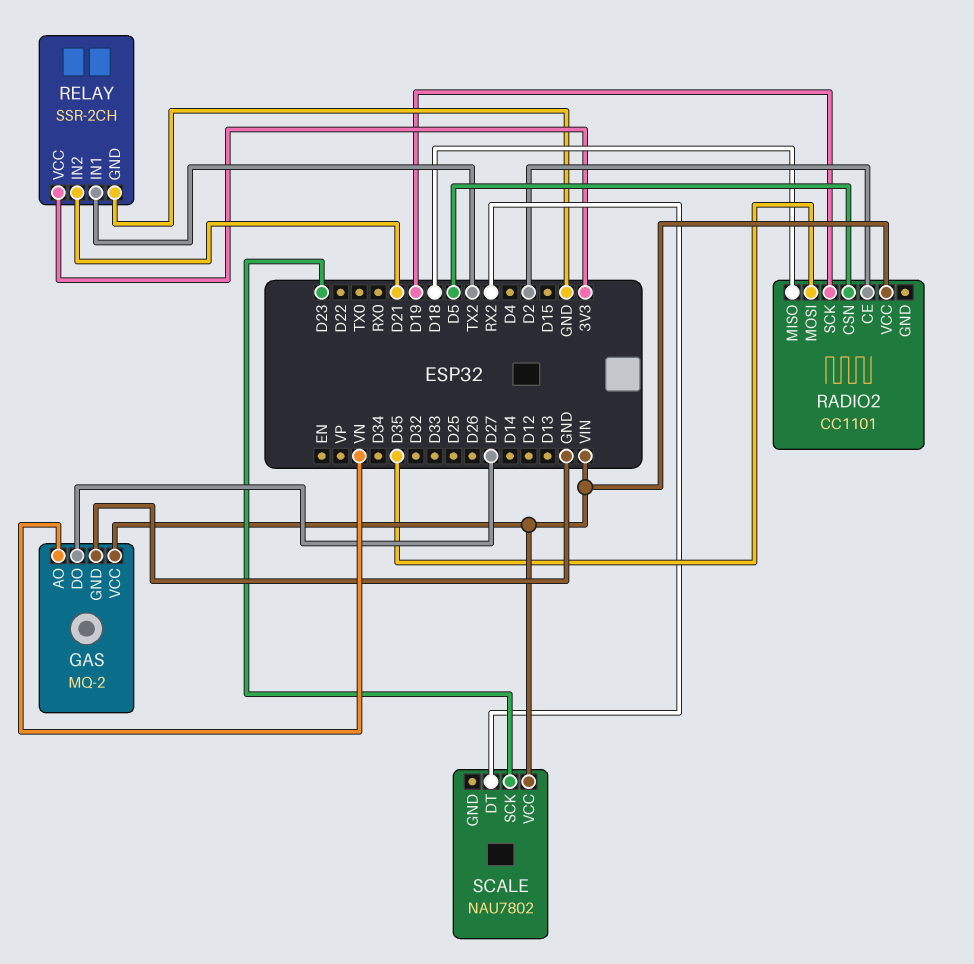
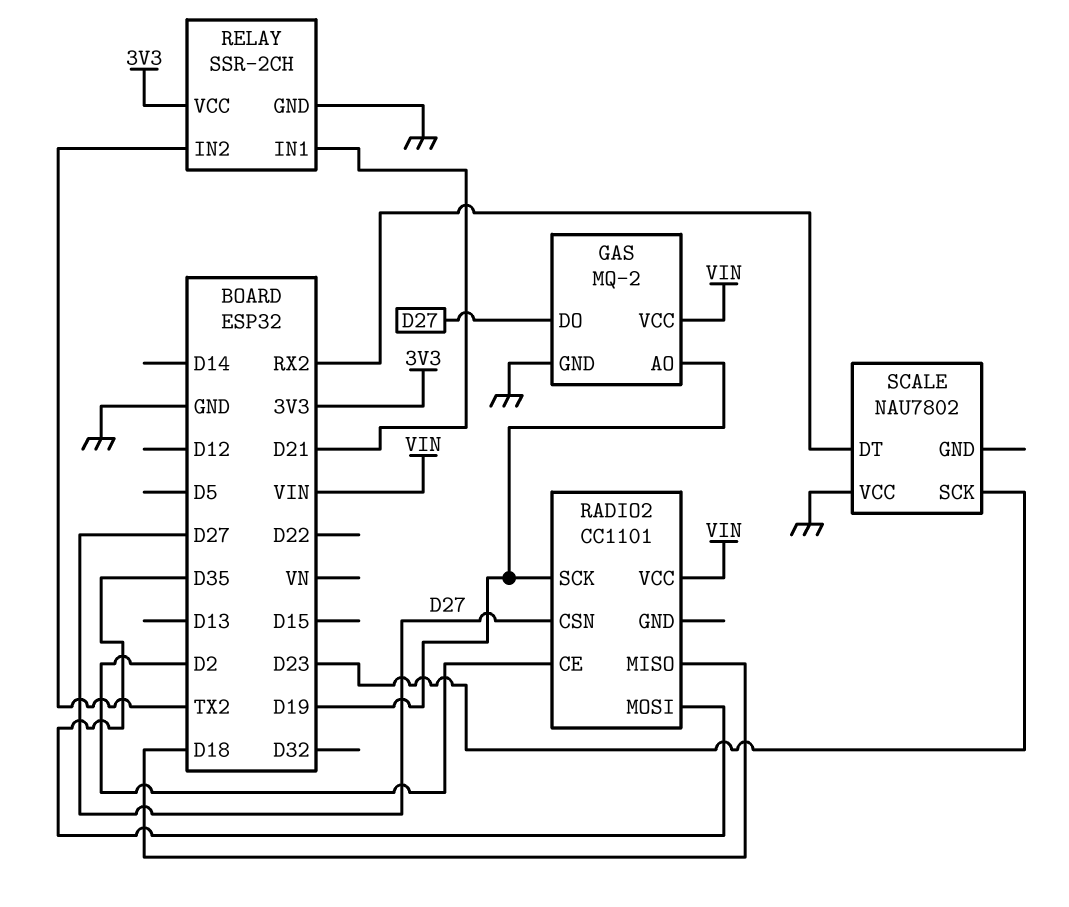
GAS pin AO: VN -> D19
RADIO2 pin CSN: D5 -> D27
RELAY pin IN1: TX2 -> D21
RELAY pin IN2: D21 -> TX2
SCALE pin VCC: VIN -> GND

